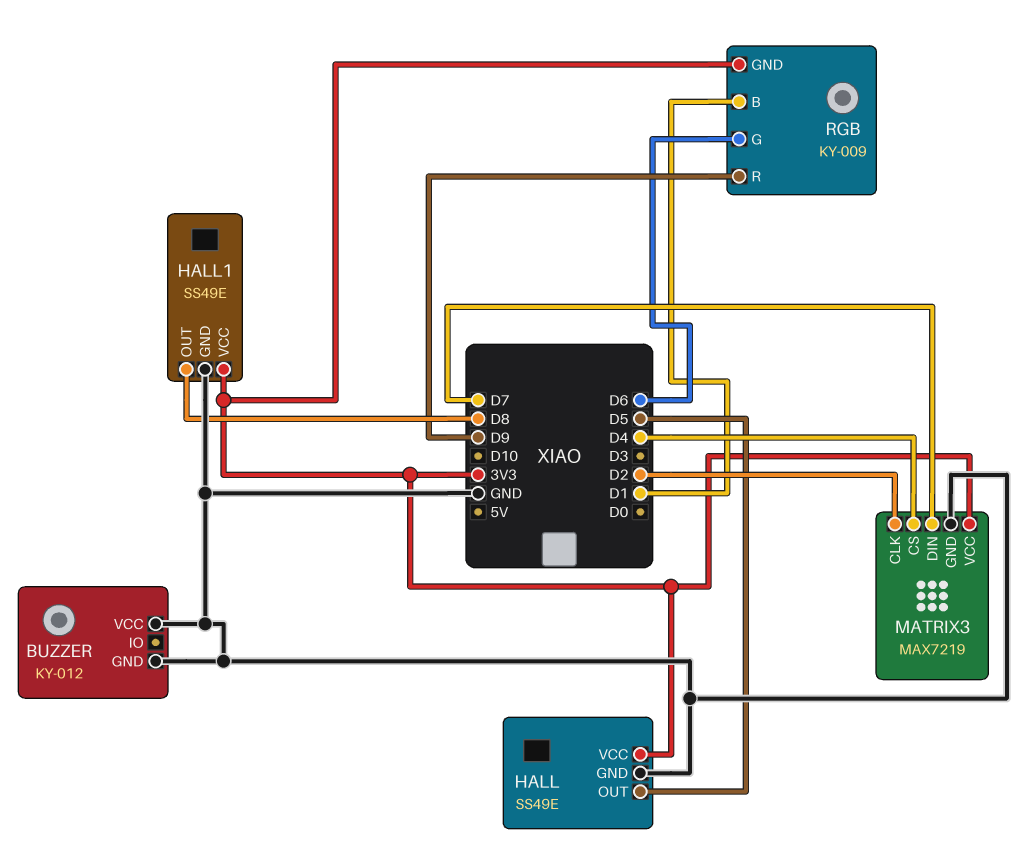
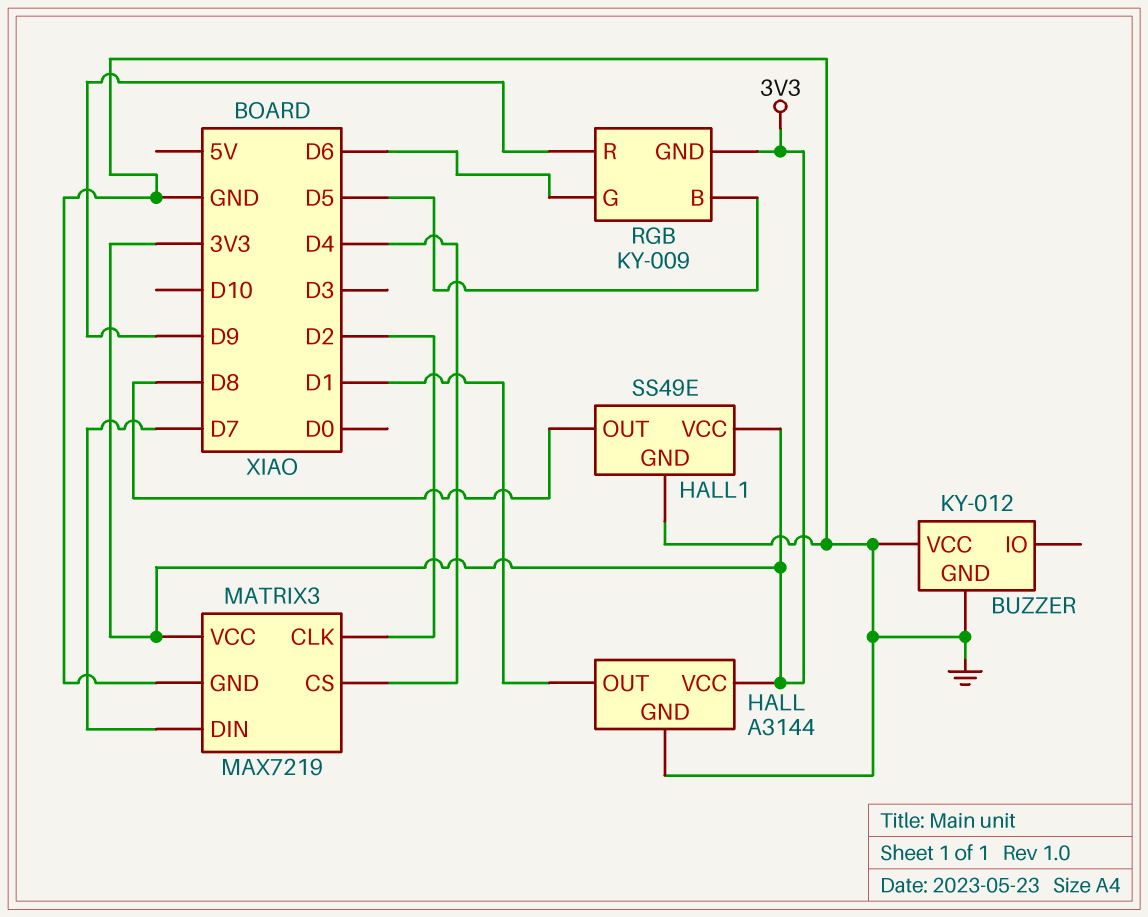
HALL: SS49E -> A3144
HALL pin OUT: D5 -> D1
RGB pin B: D1 -> D5

